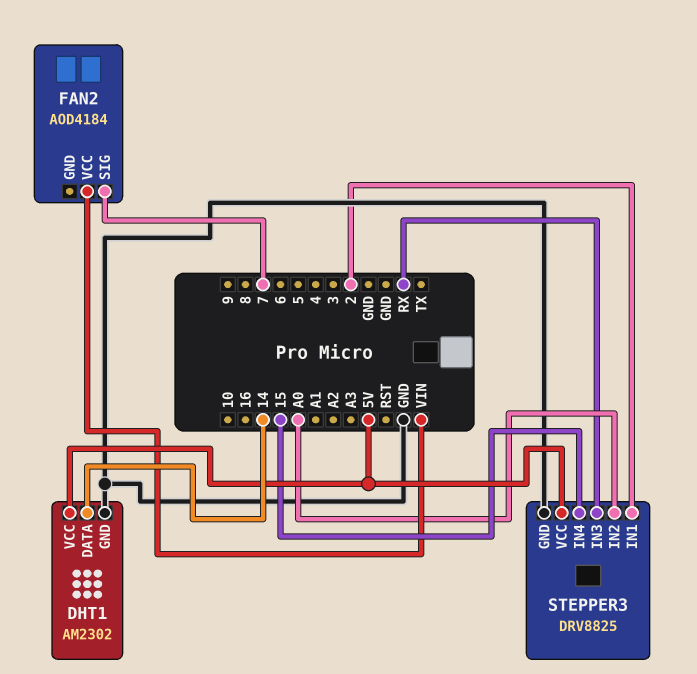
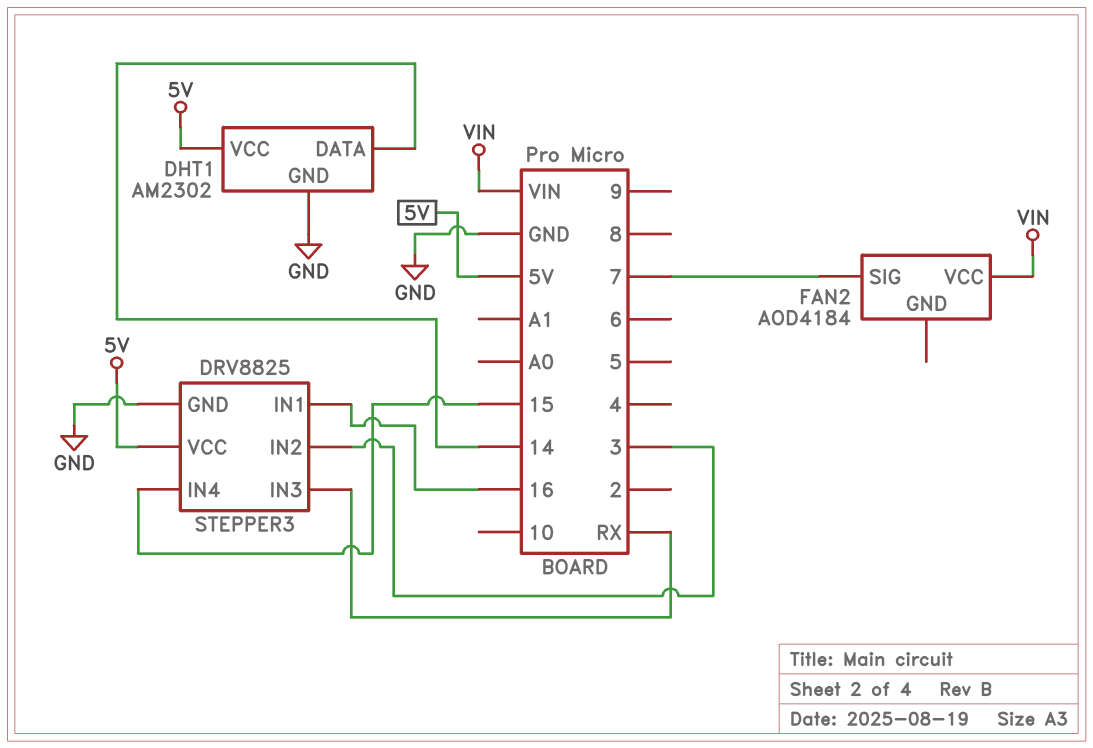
STEPPER3 pin IN1: 2 -> 16
STEPPER3 pin IN2: A0 -> 3

